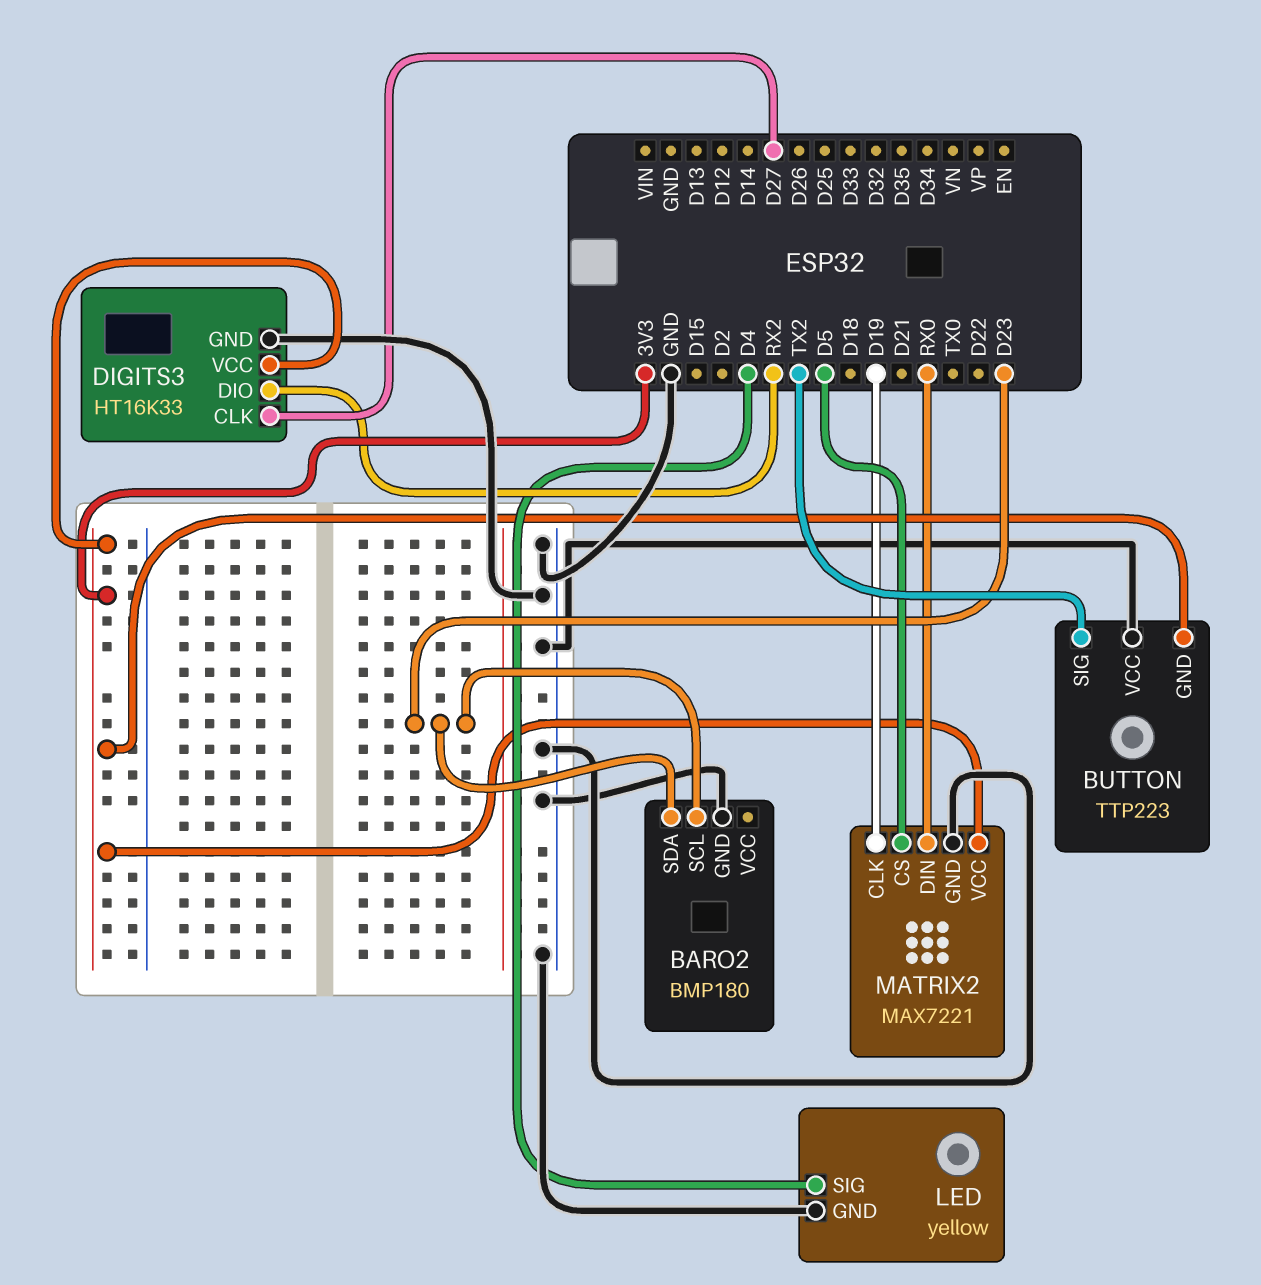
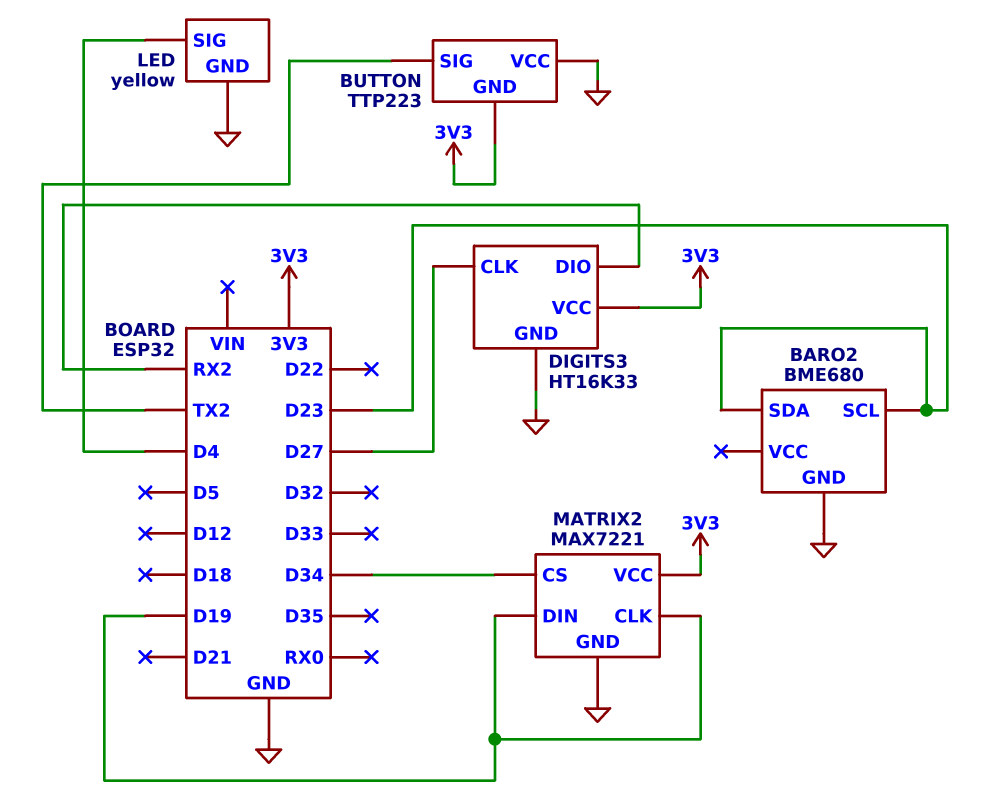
BARO2: BMP180 -> BME680
MATRIX2 pin CS: D5 -> D34
MATRIX2 pin DIN: RX0 -> D19

